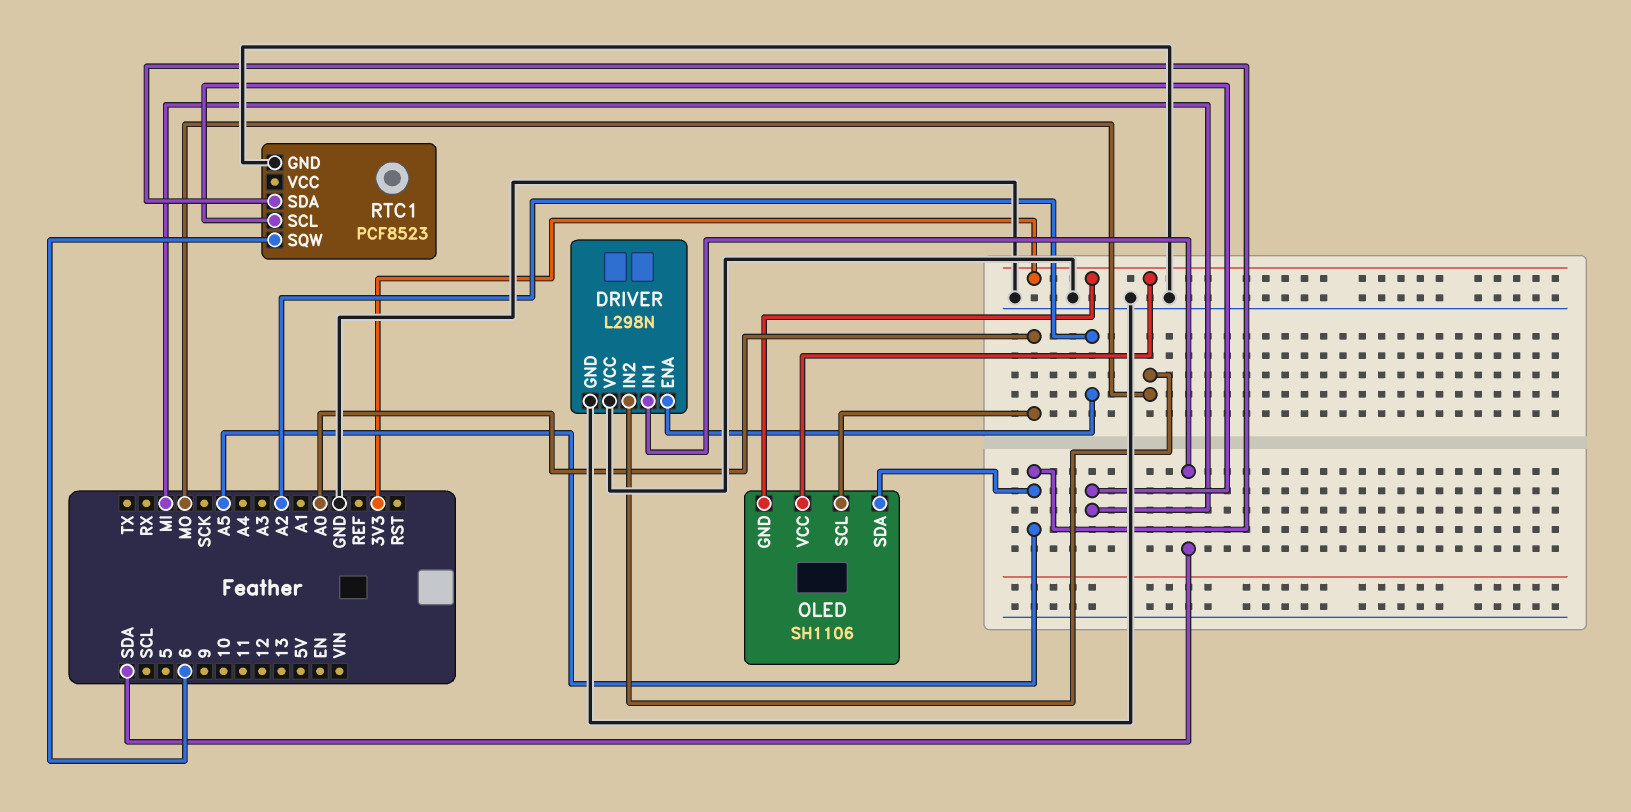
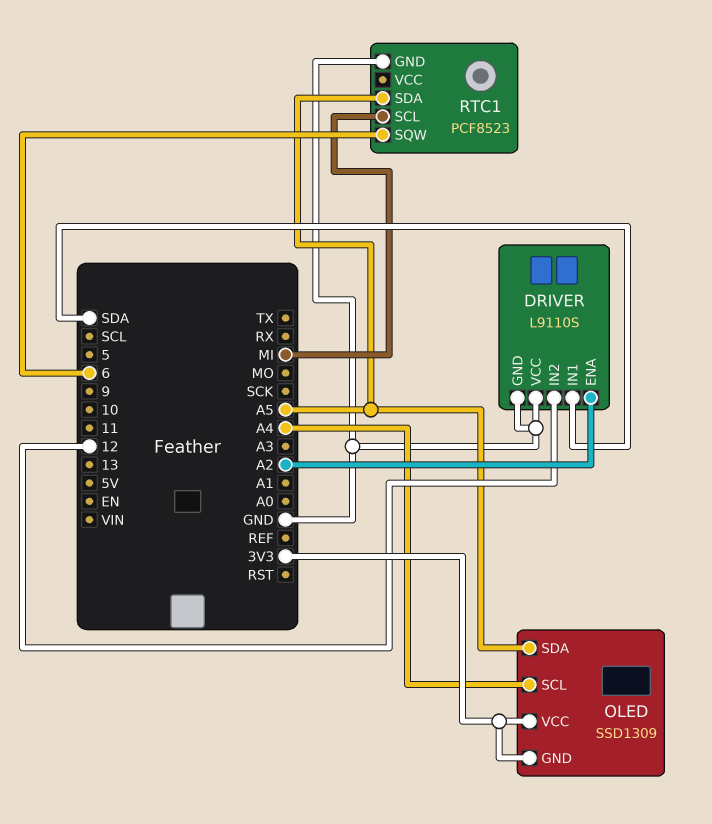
DRIVER: L298N -> L9110S
DRIVER pin IN2: MO -> 12
OLED: SH1106 -> SSD1309
OLED pin SCL: A0 -> A4

